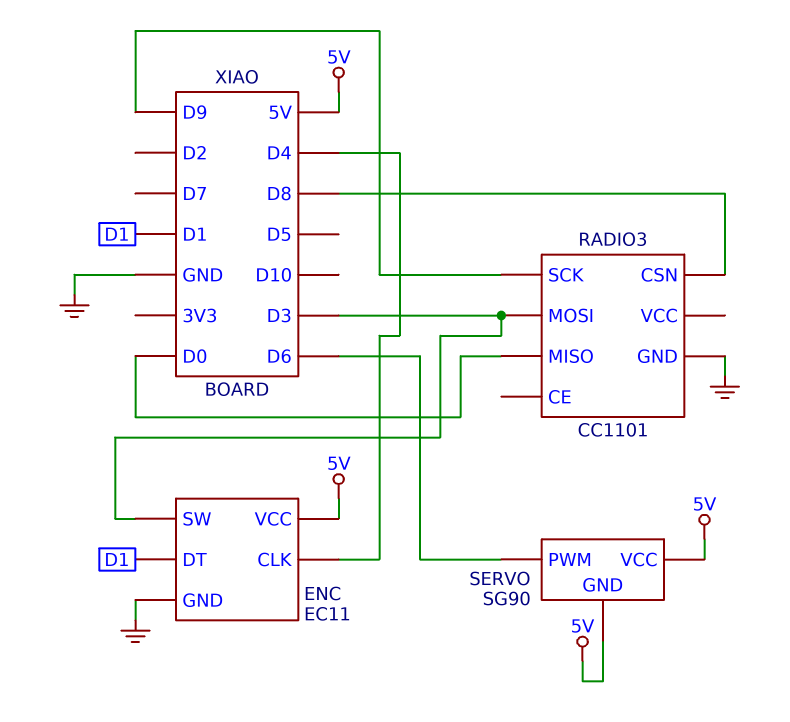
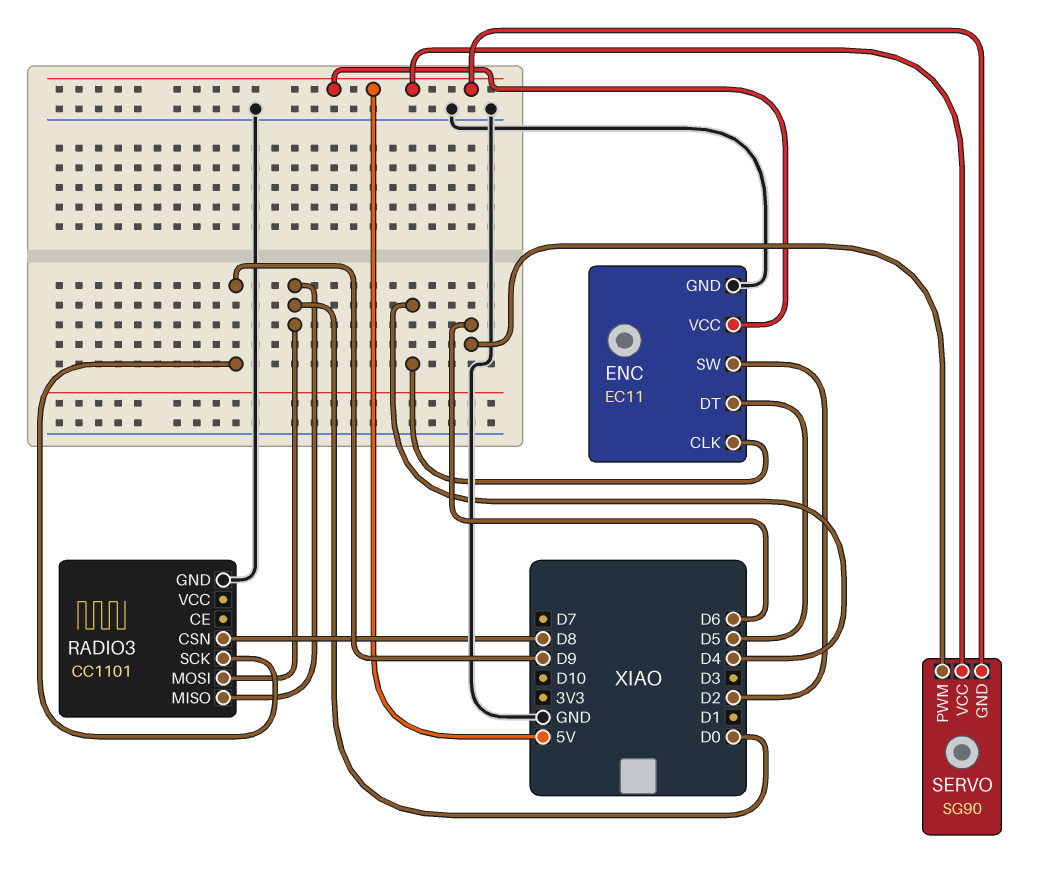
ENC pin DT: D1 -> D5
ENC pin SW: D3 -> D2
RADIO3 pin MOSI: D3 -> D0

